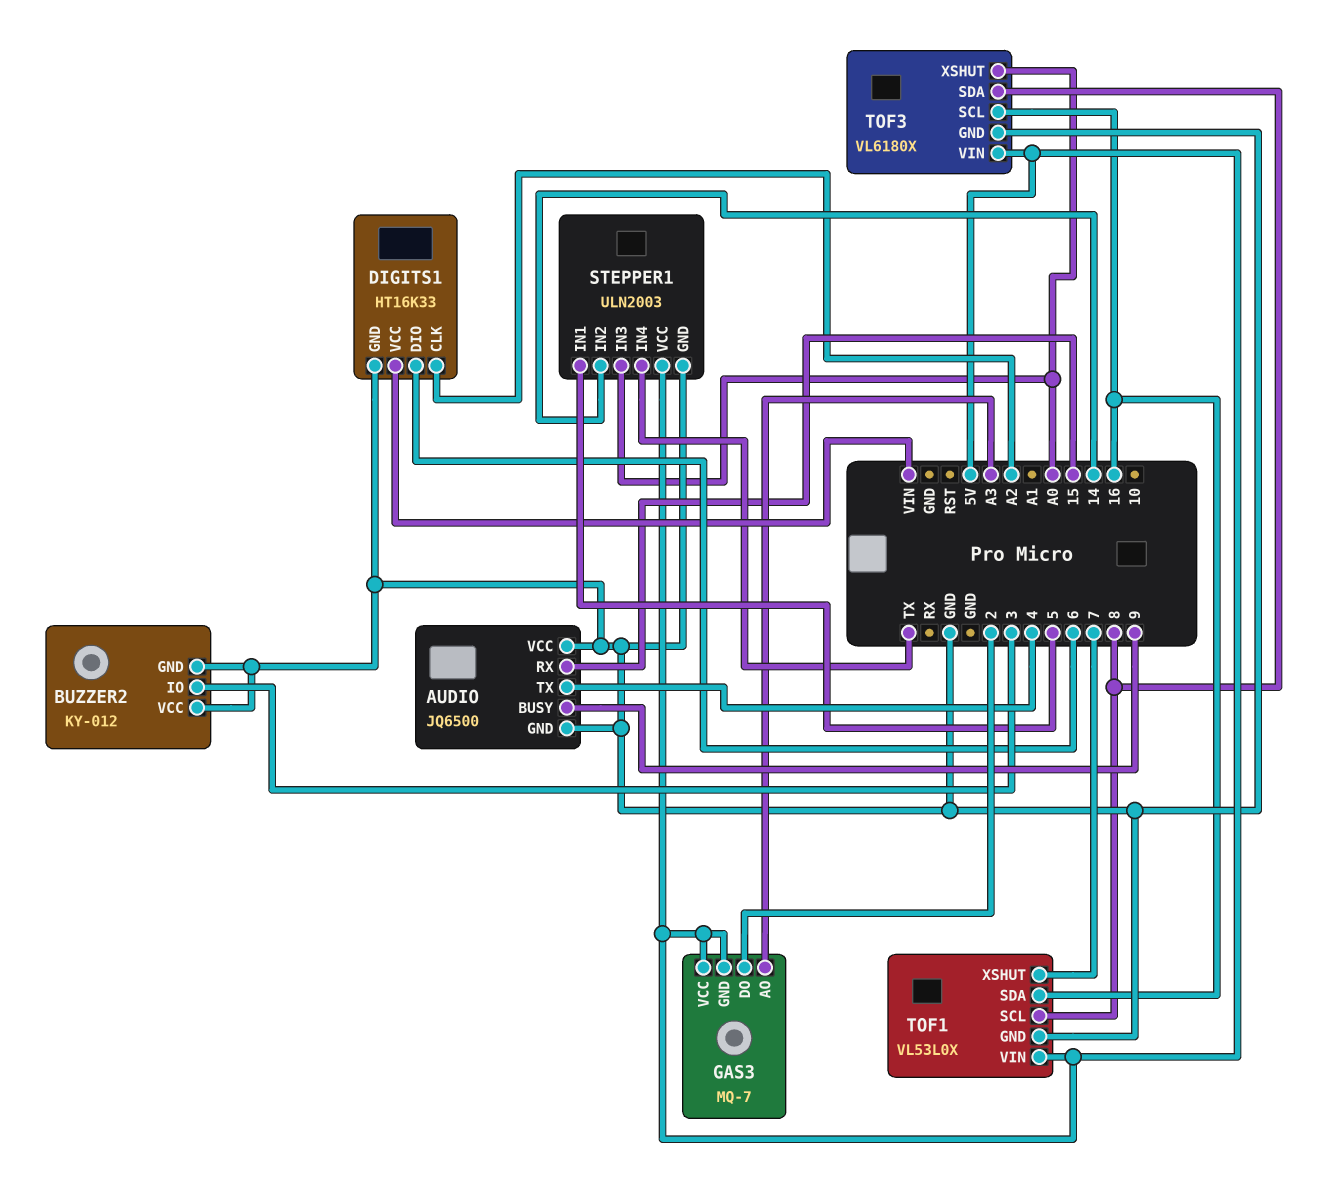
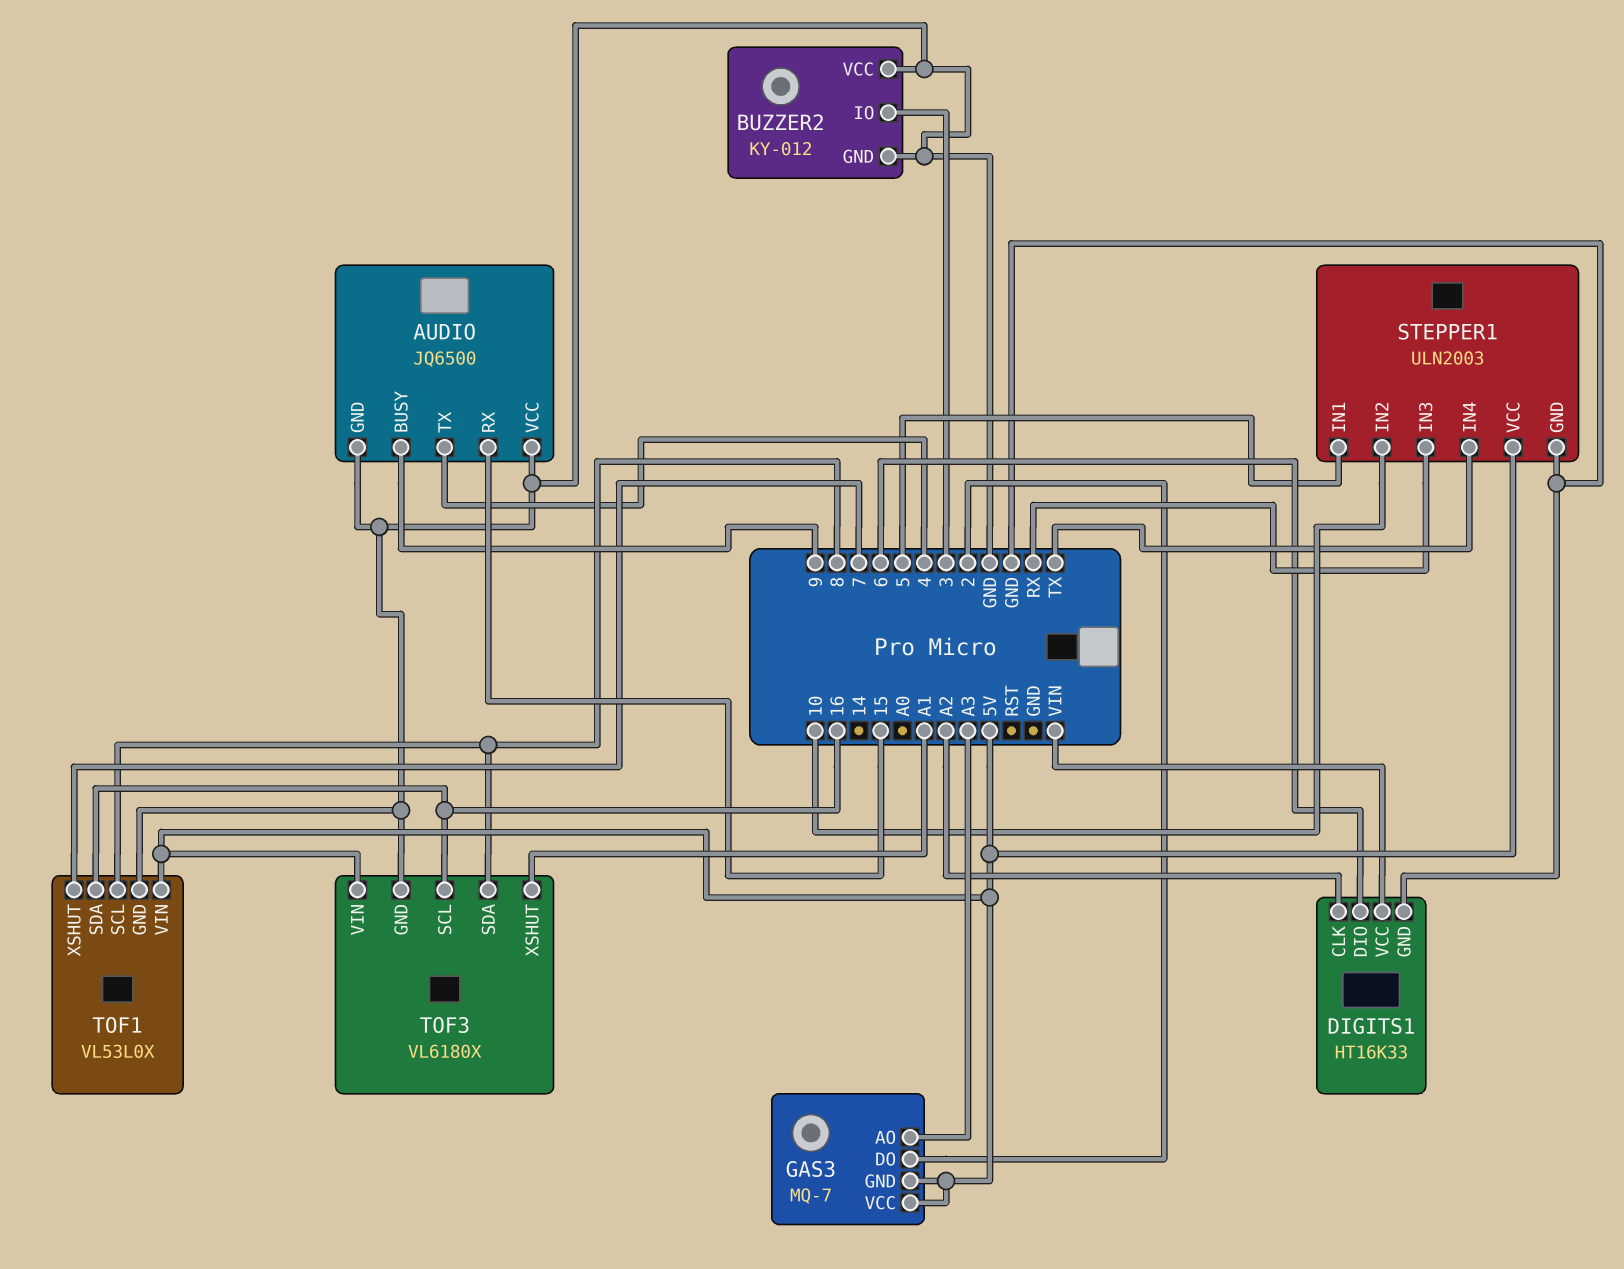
STEPPER1 pin IN2: 14 -> 10
STEPPER1 pin IN3: A0 -> RX
TOF3 pin XSHUT: A0 -> A1

